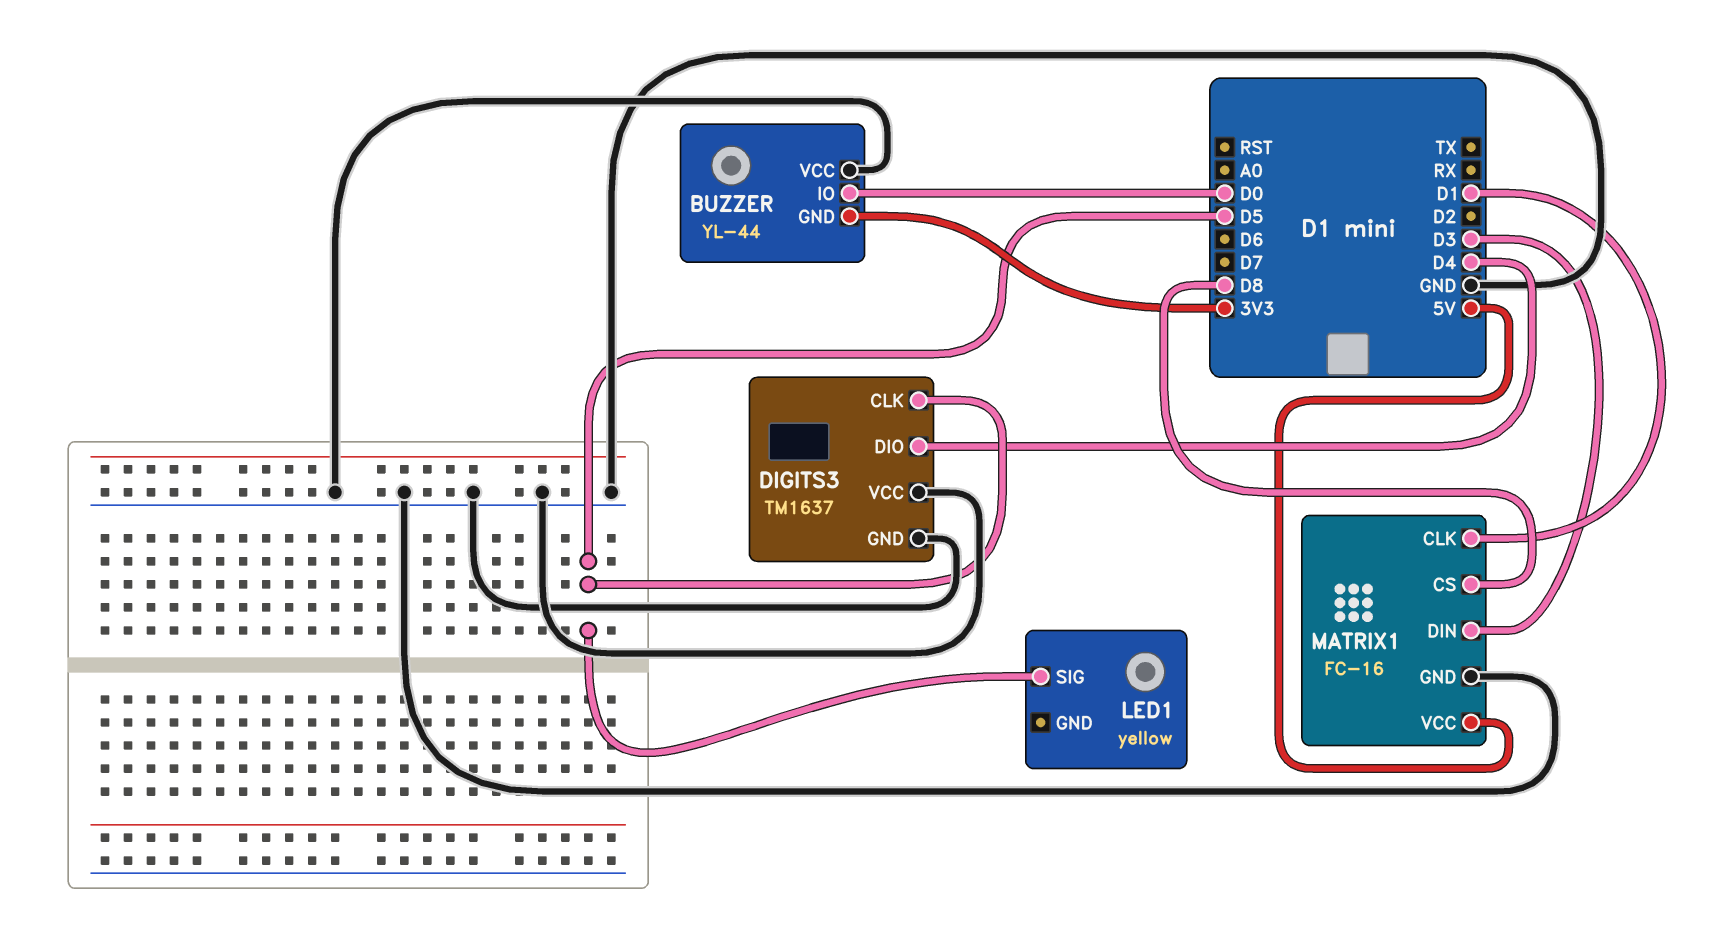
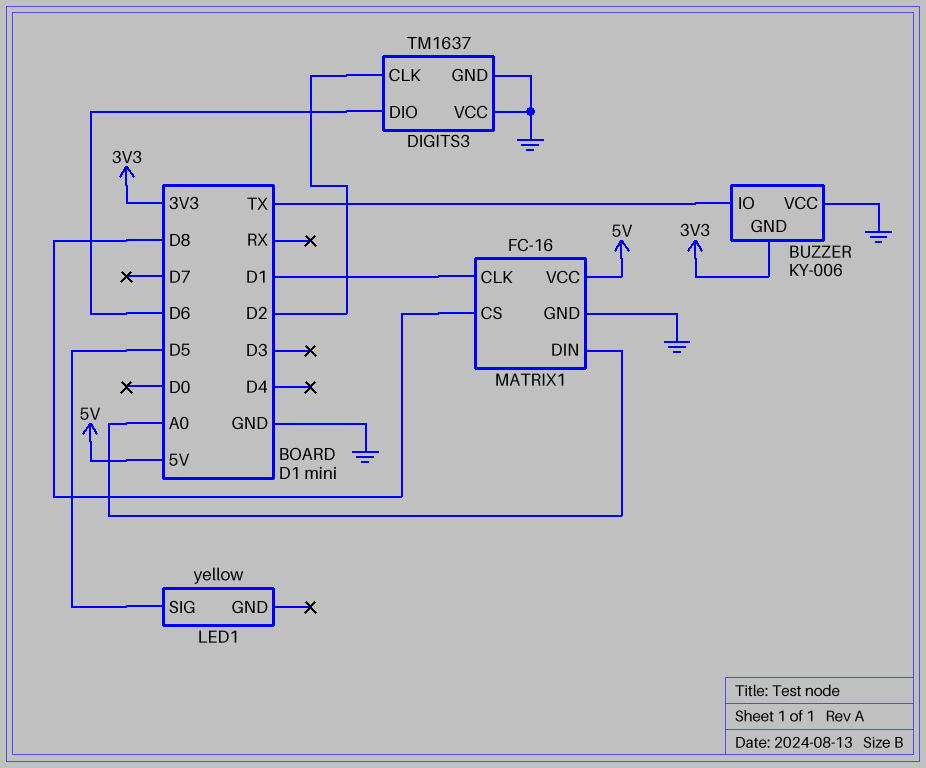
BUZZER: YL-44 -> KY-006
BUZZER pin IO: D0 -> TX
DIGITS3 pin CLK: D5 -> D2
DIGITS3 pin DIO: D4 -> D6
MATRIX1 pin DIN: D3 -> A0

